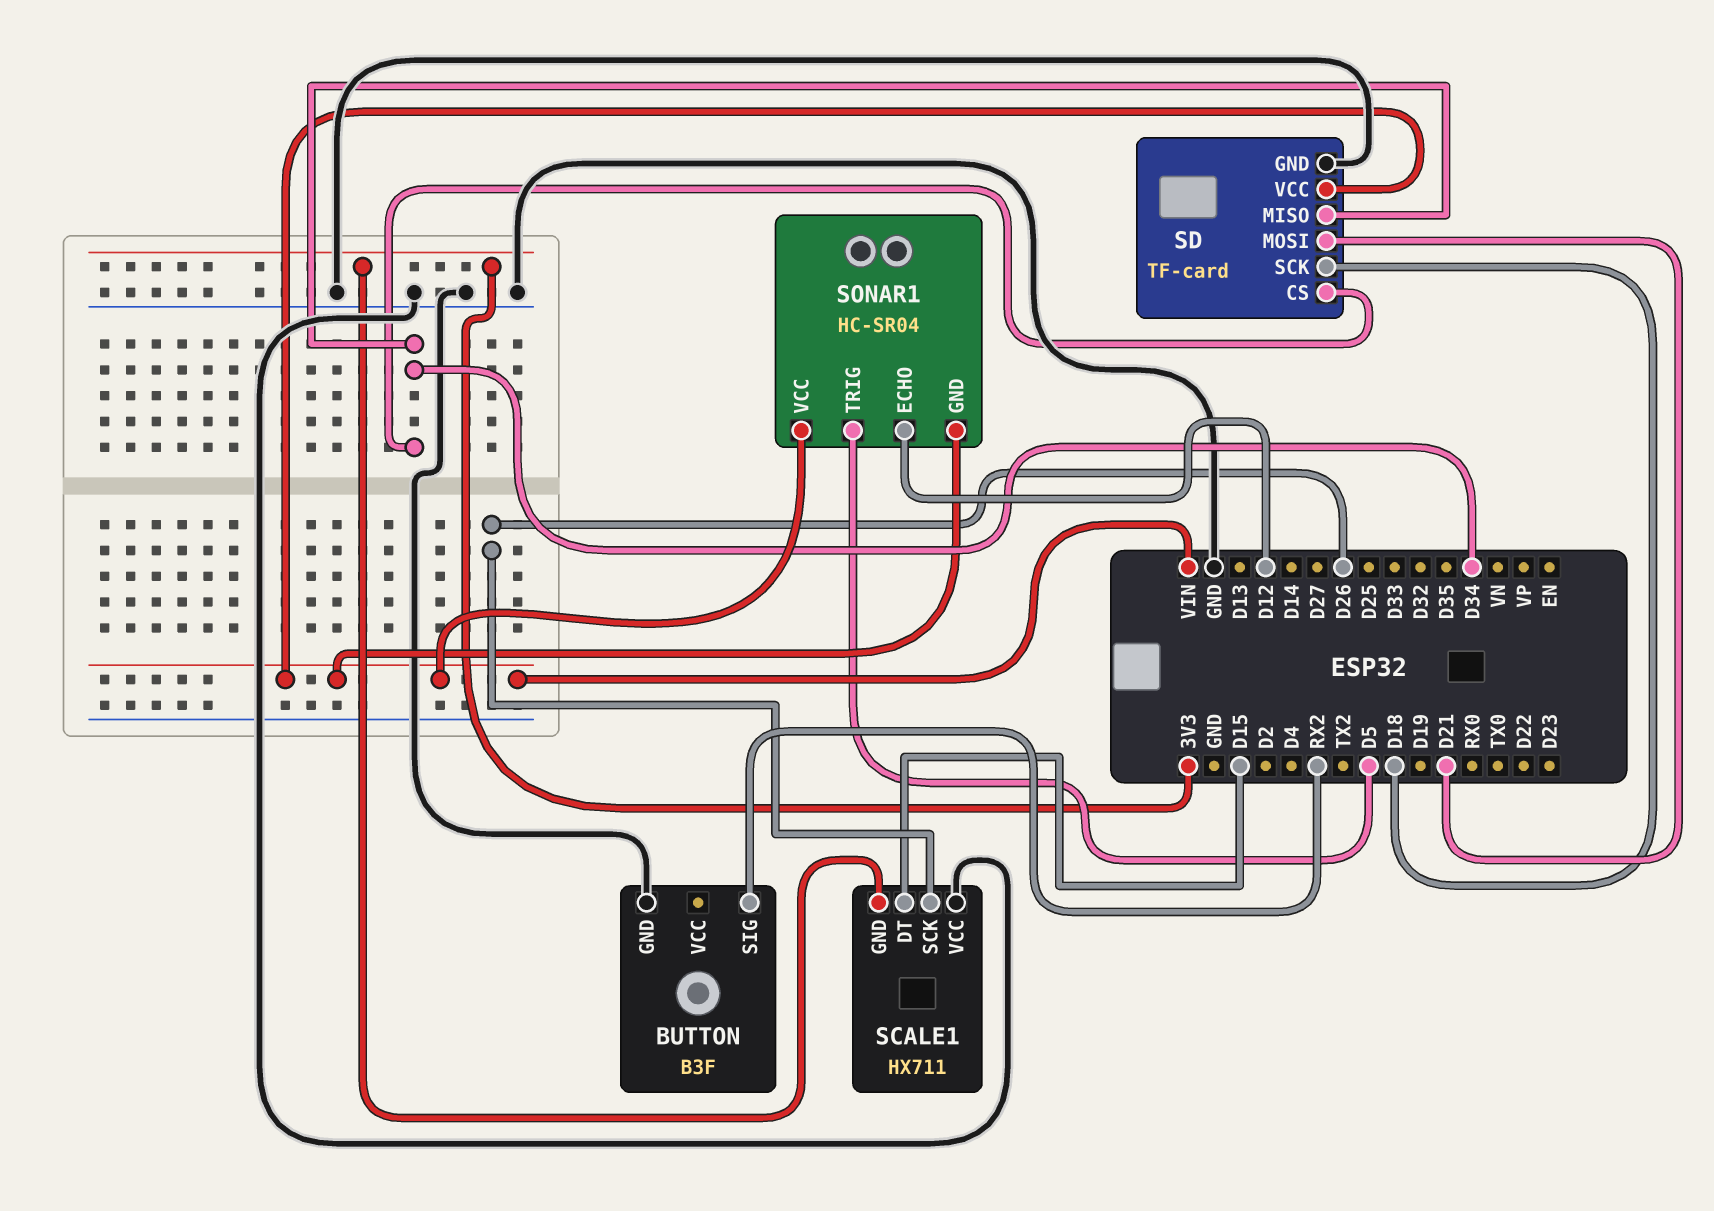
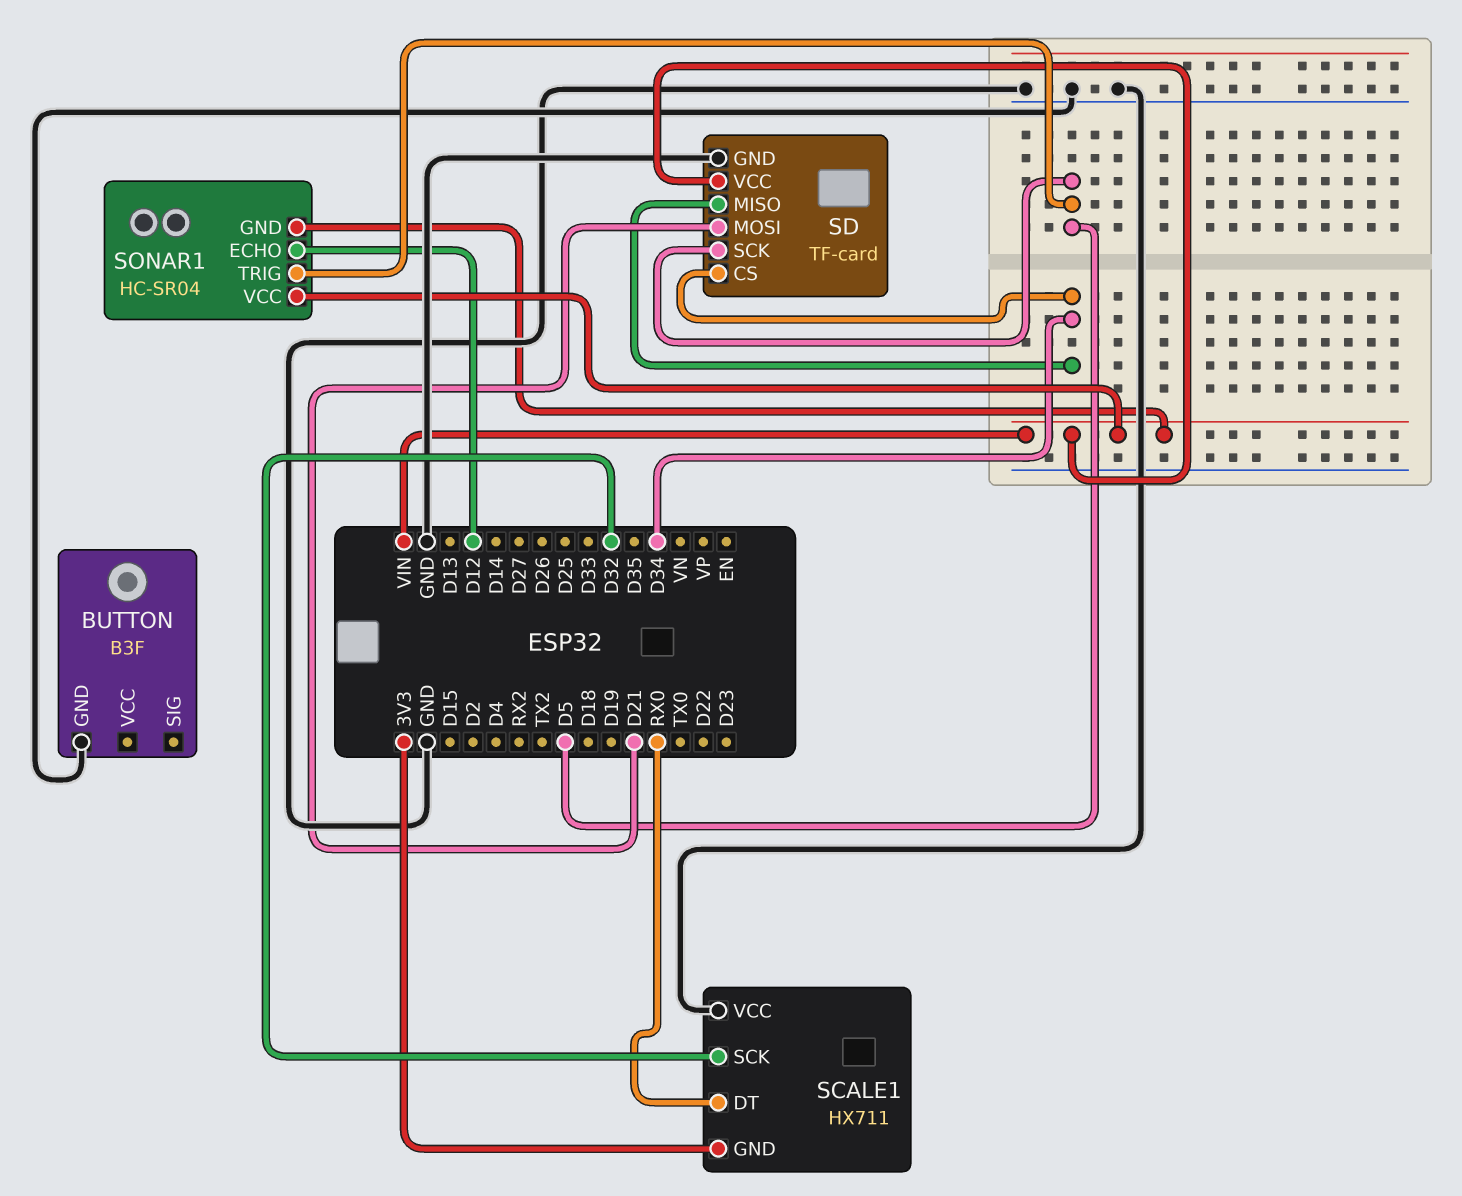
BUTTON pin SIG: RX2 -> none
SCALE1 pin DT: D15 -> RX0
SCALE1 pin SCK: D26 -> D32
SD pin SCK: D18 -> D5

